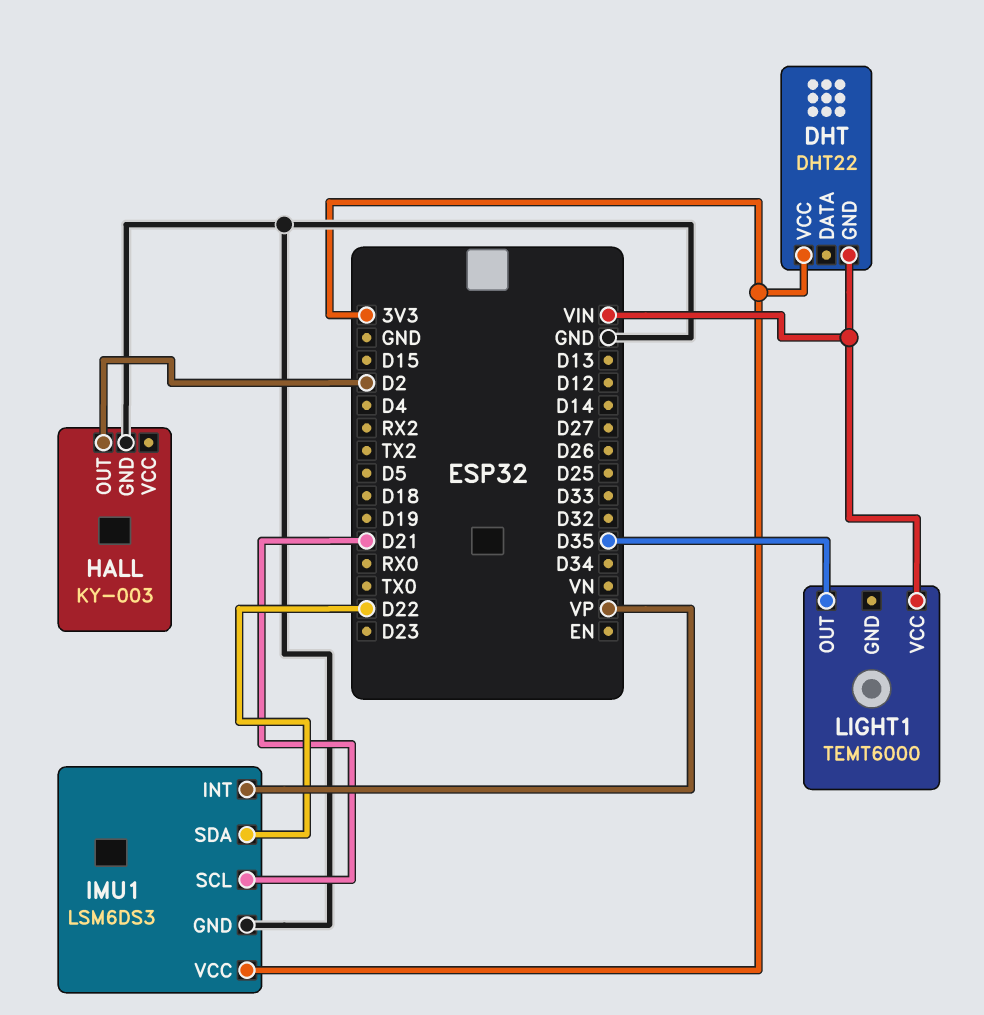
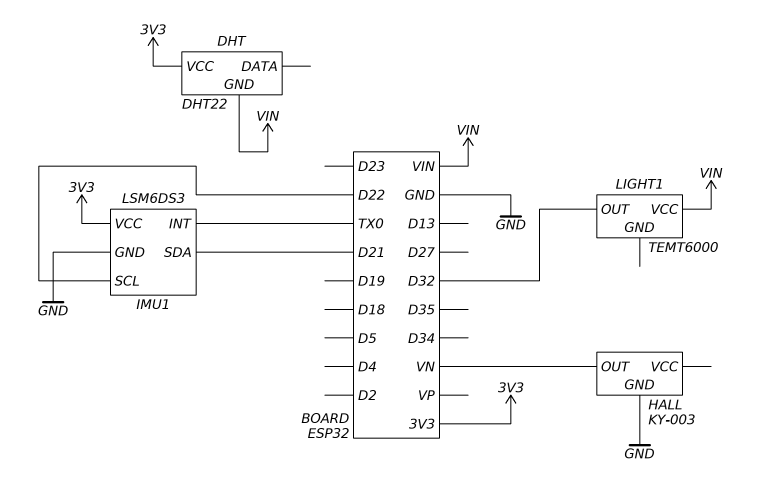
HALL pin OUT: D2 -> VN
IMU1 pin INT: VP -> TX0
IMU1 pin SCL: D21 -> D22
IMU1 pin SDA: D22 -> D21
LIGHT1 pin OUT: D35 -> D32

